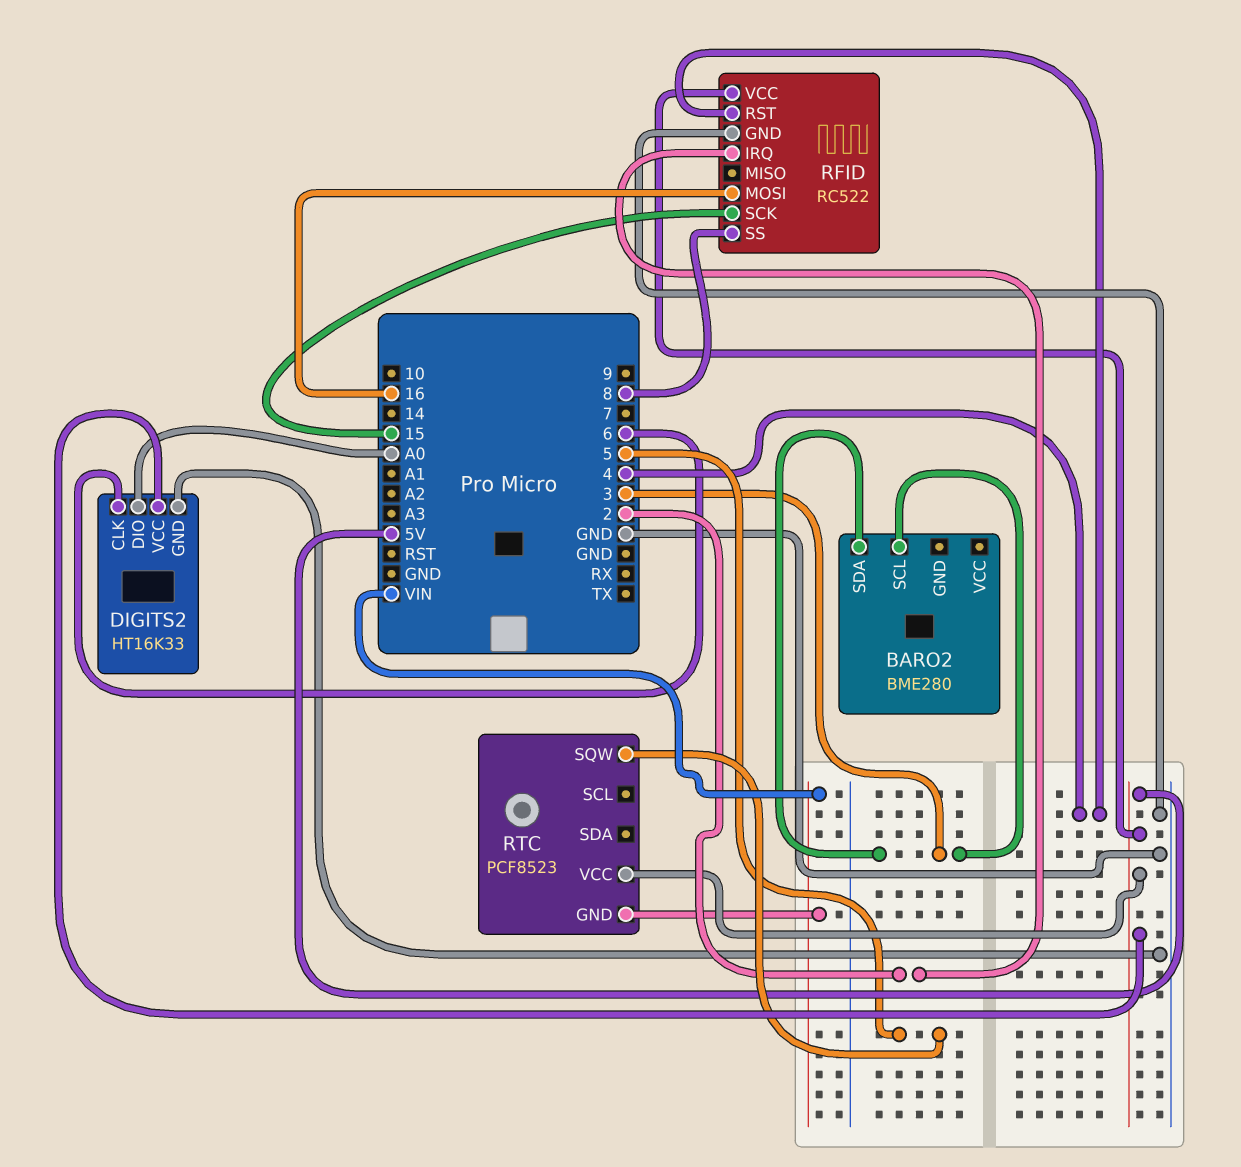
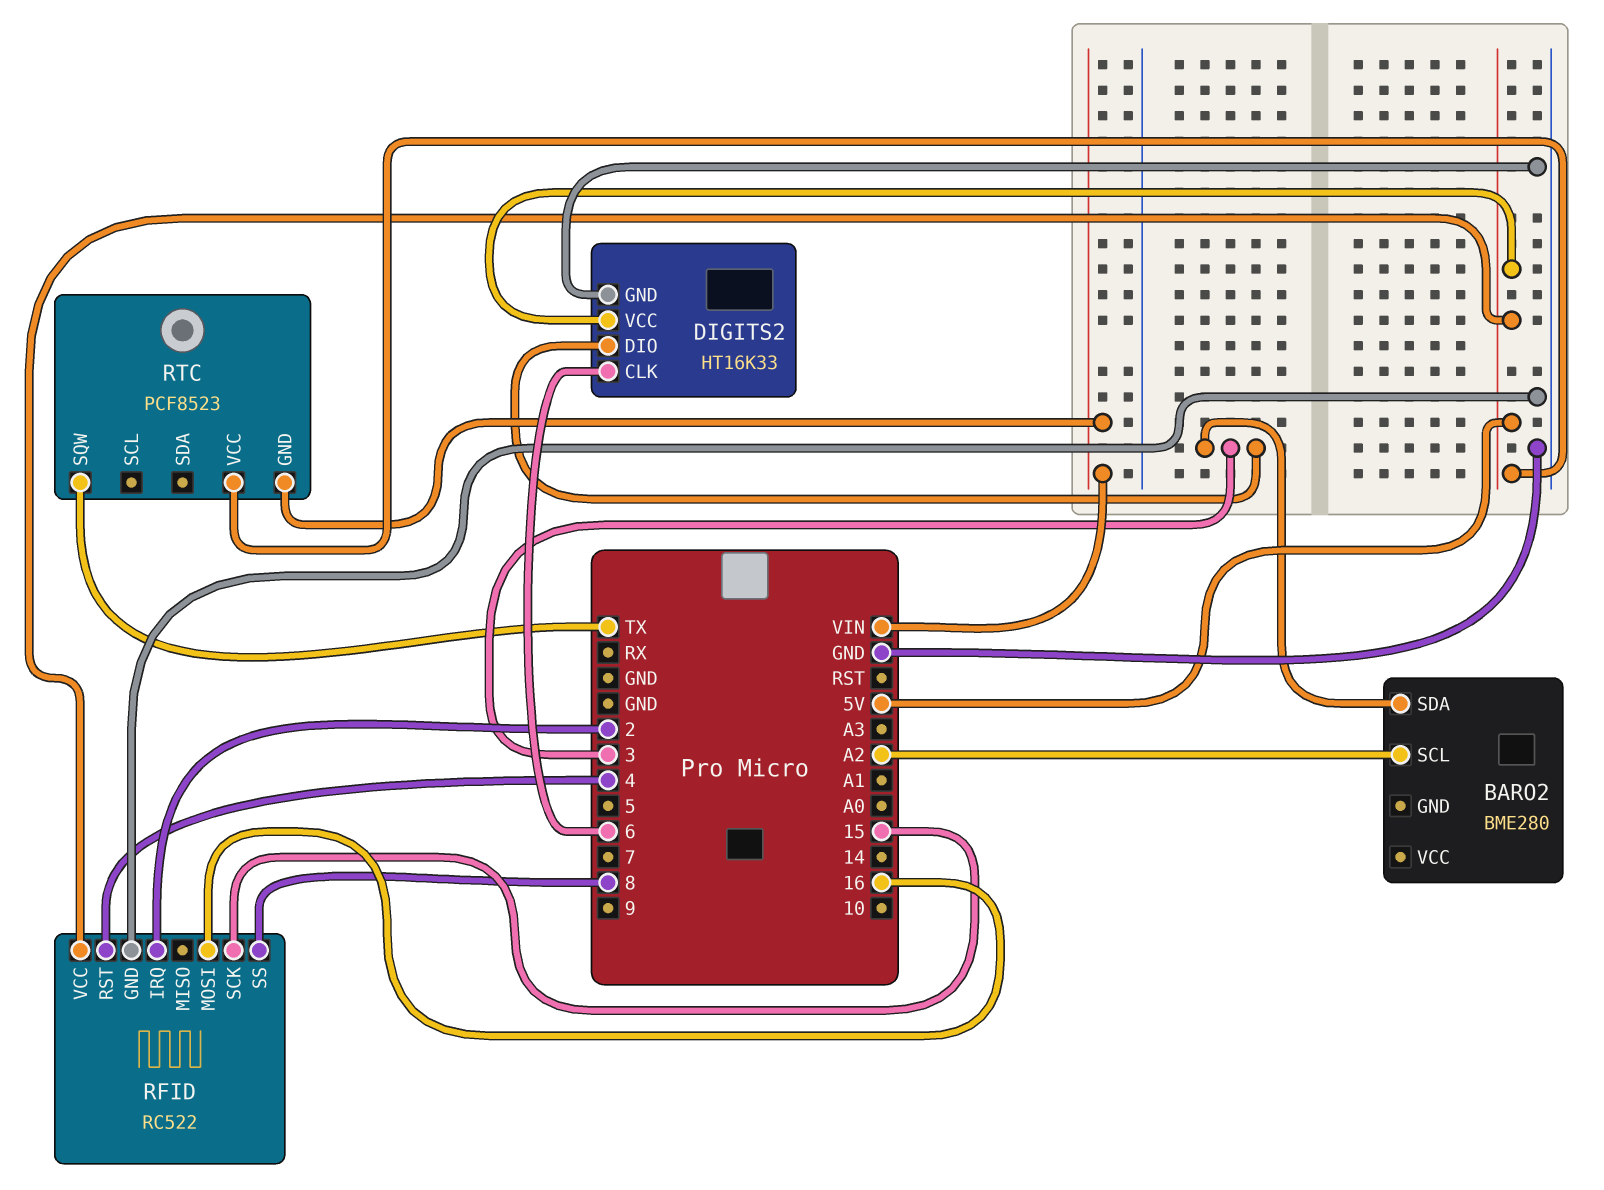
BARO2 pin SCL: 3 -> A2
DIGITS2 pin DIO: A0 -> 3
RTC pin SQW: 5 -> TX

